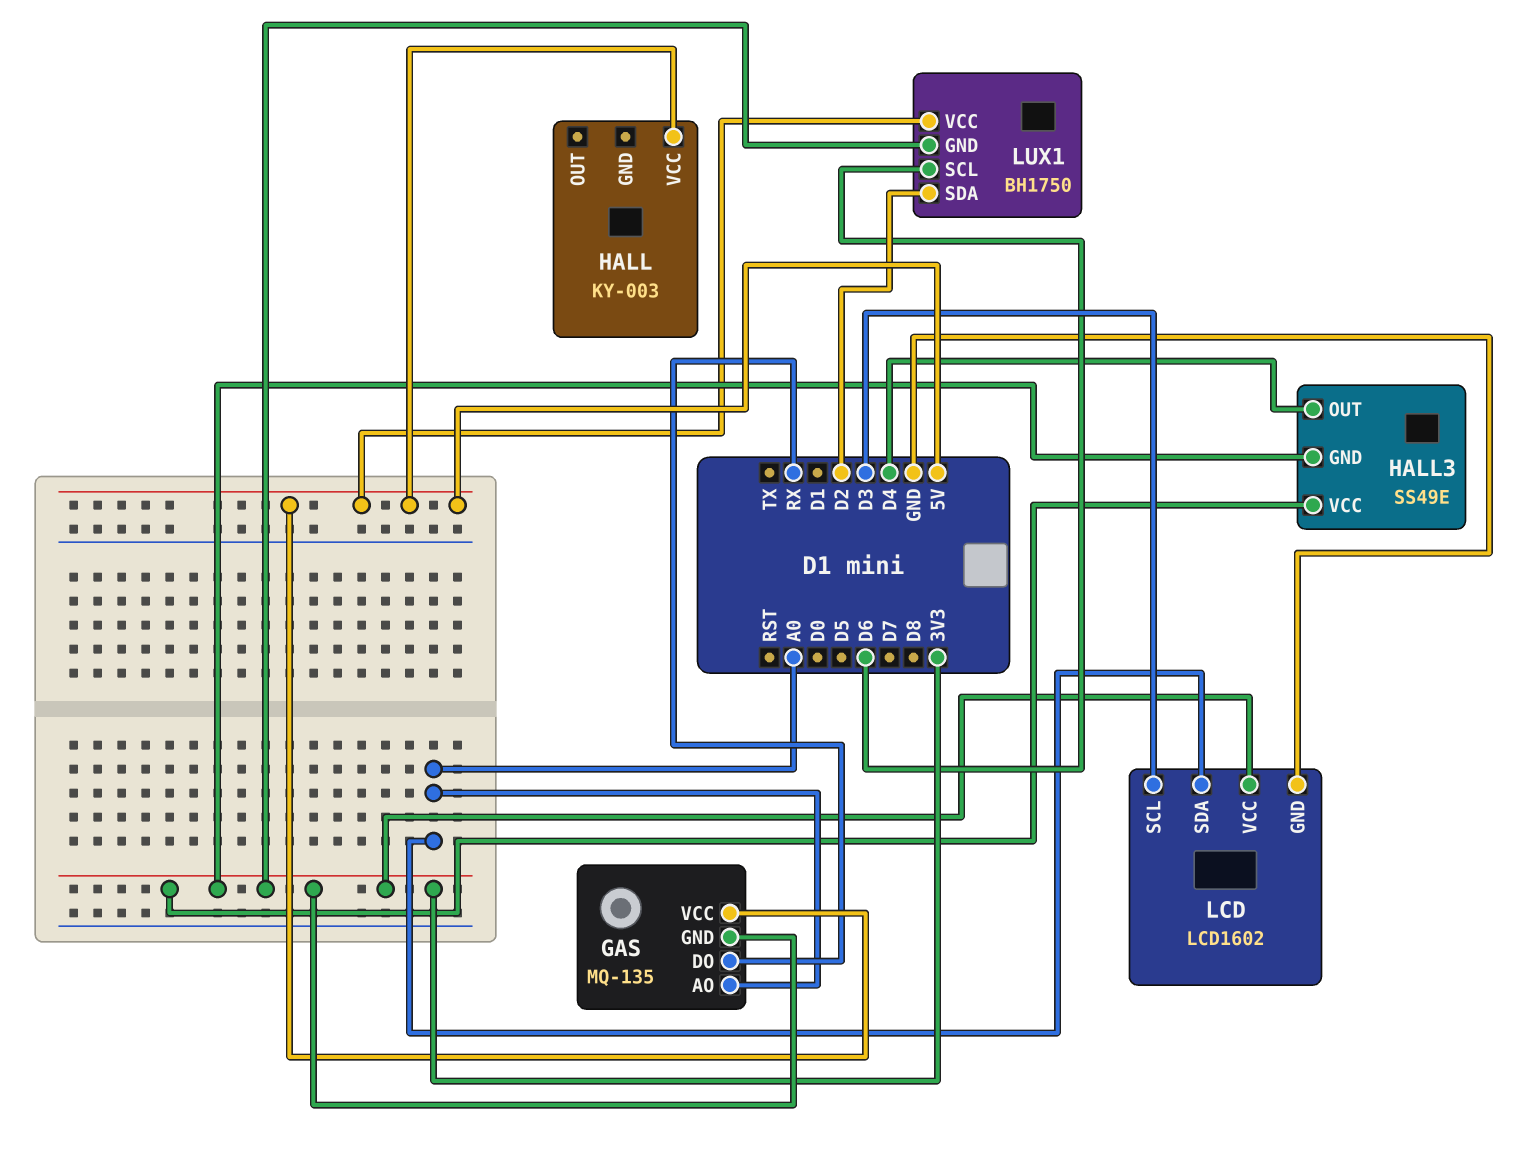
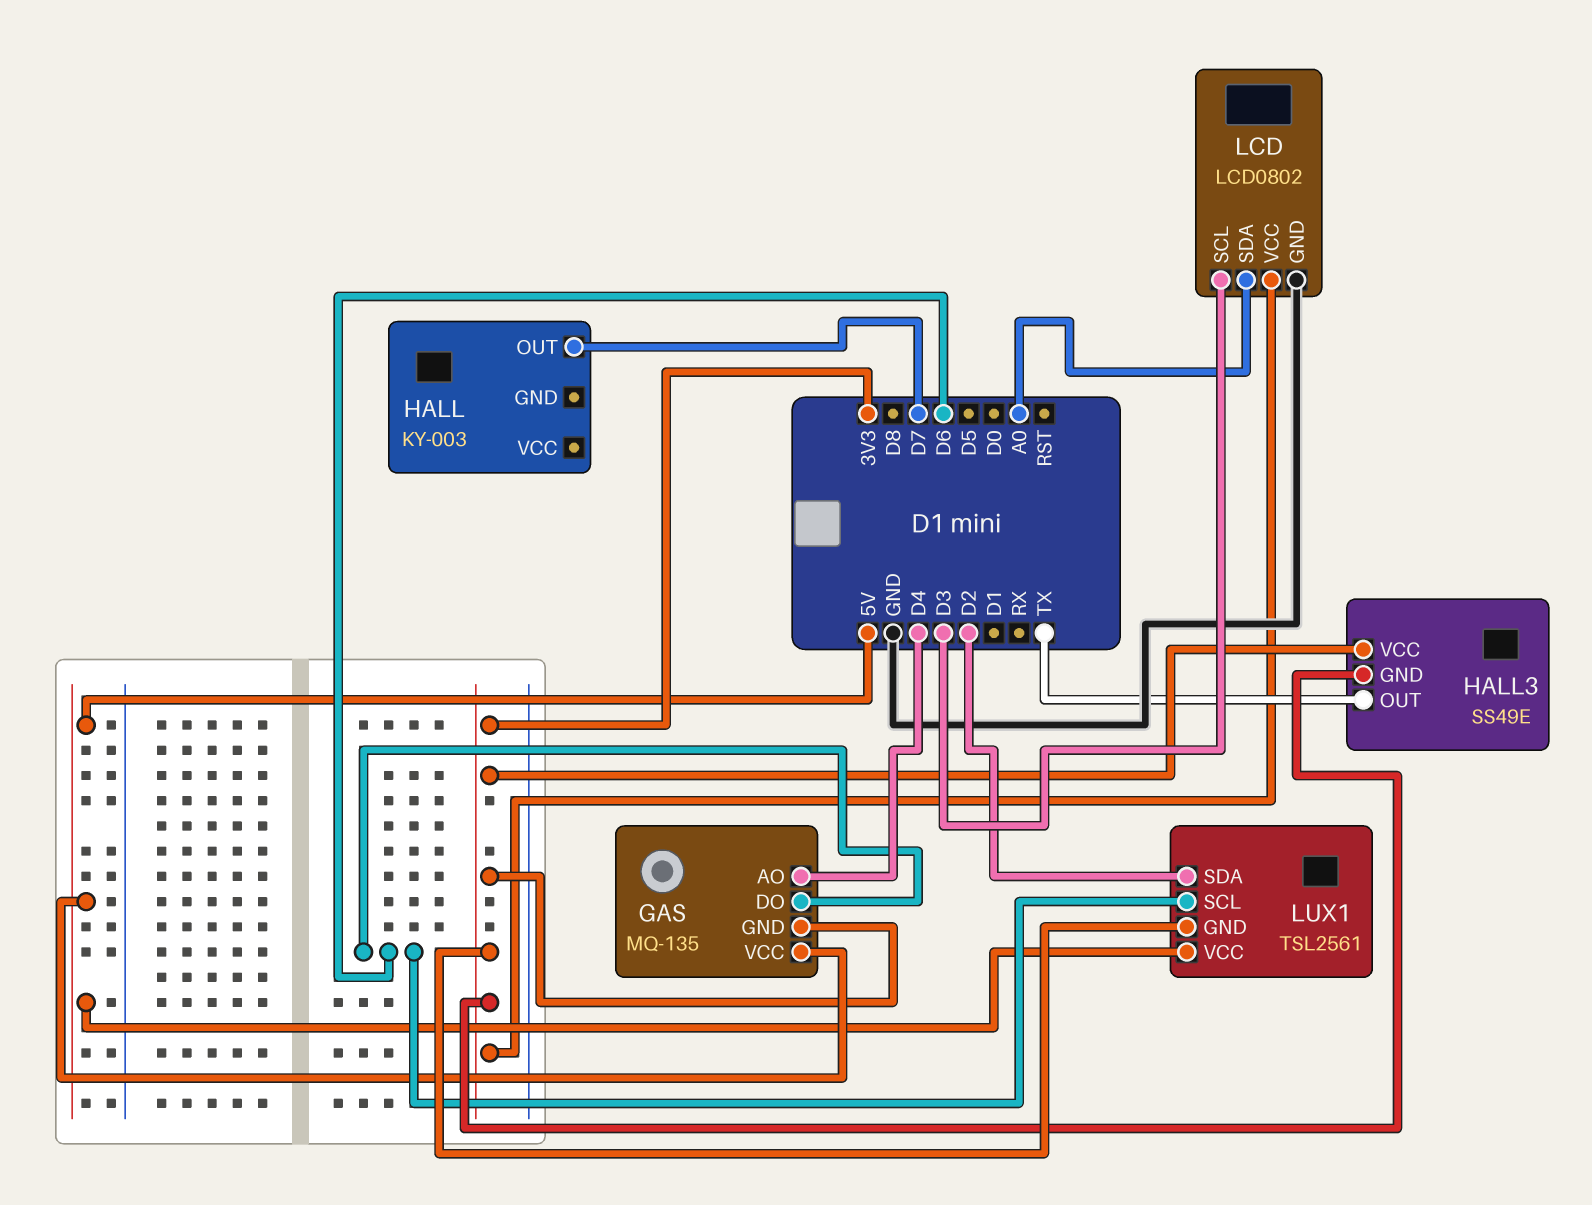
GAS pin AO: A0 -> D4
GAS pin DO: RX -> D6
HALL pin OUT: none -> D7
HALL pin VCC: 5V -> none
HALL3 pin OUT: D4 -> TX
LCD: LCD1602 -> LCD0802
LUX1: BH1750 -> TSL2561

